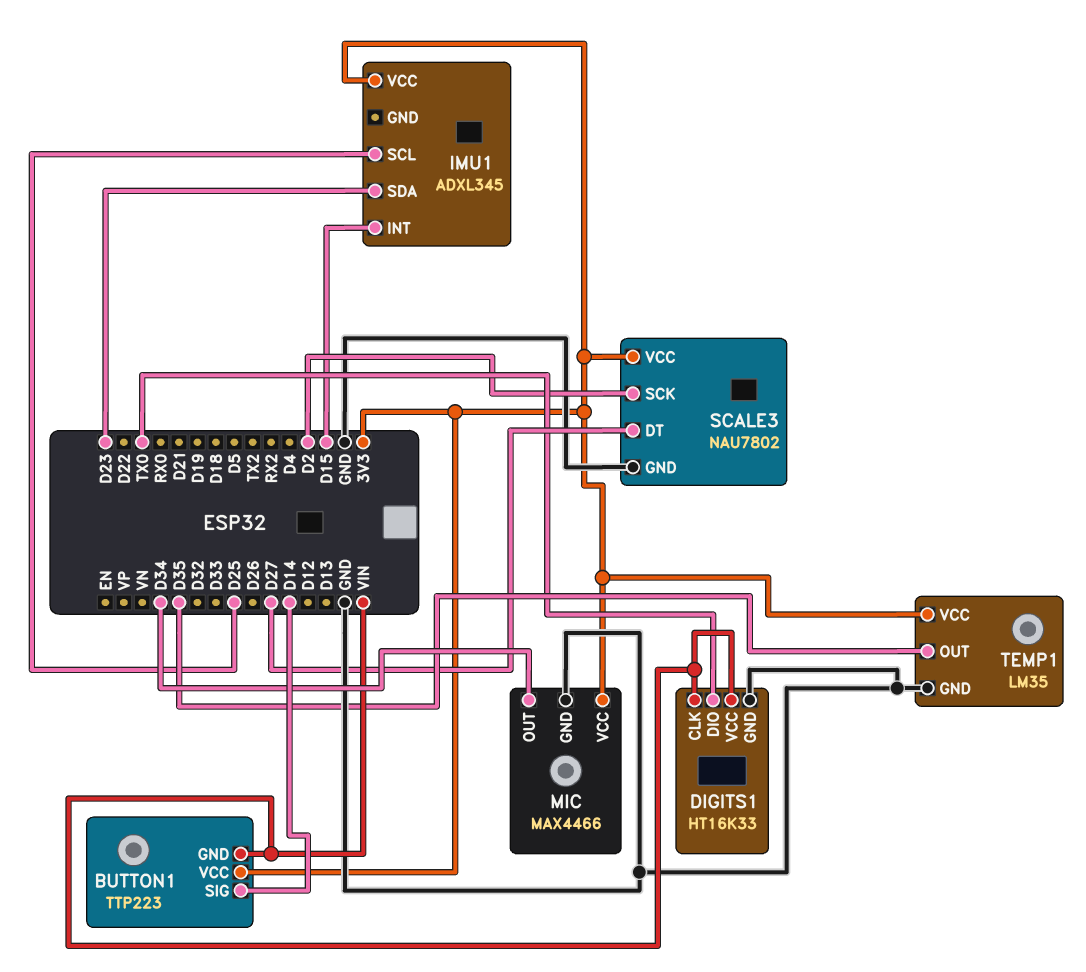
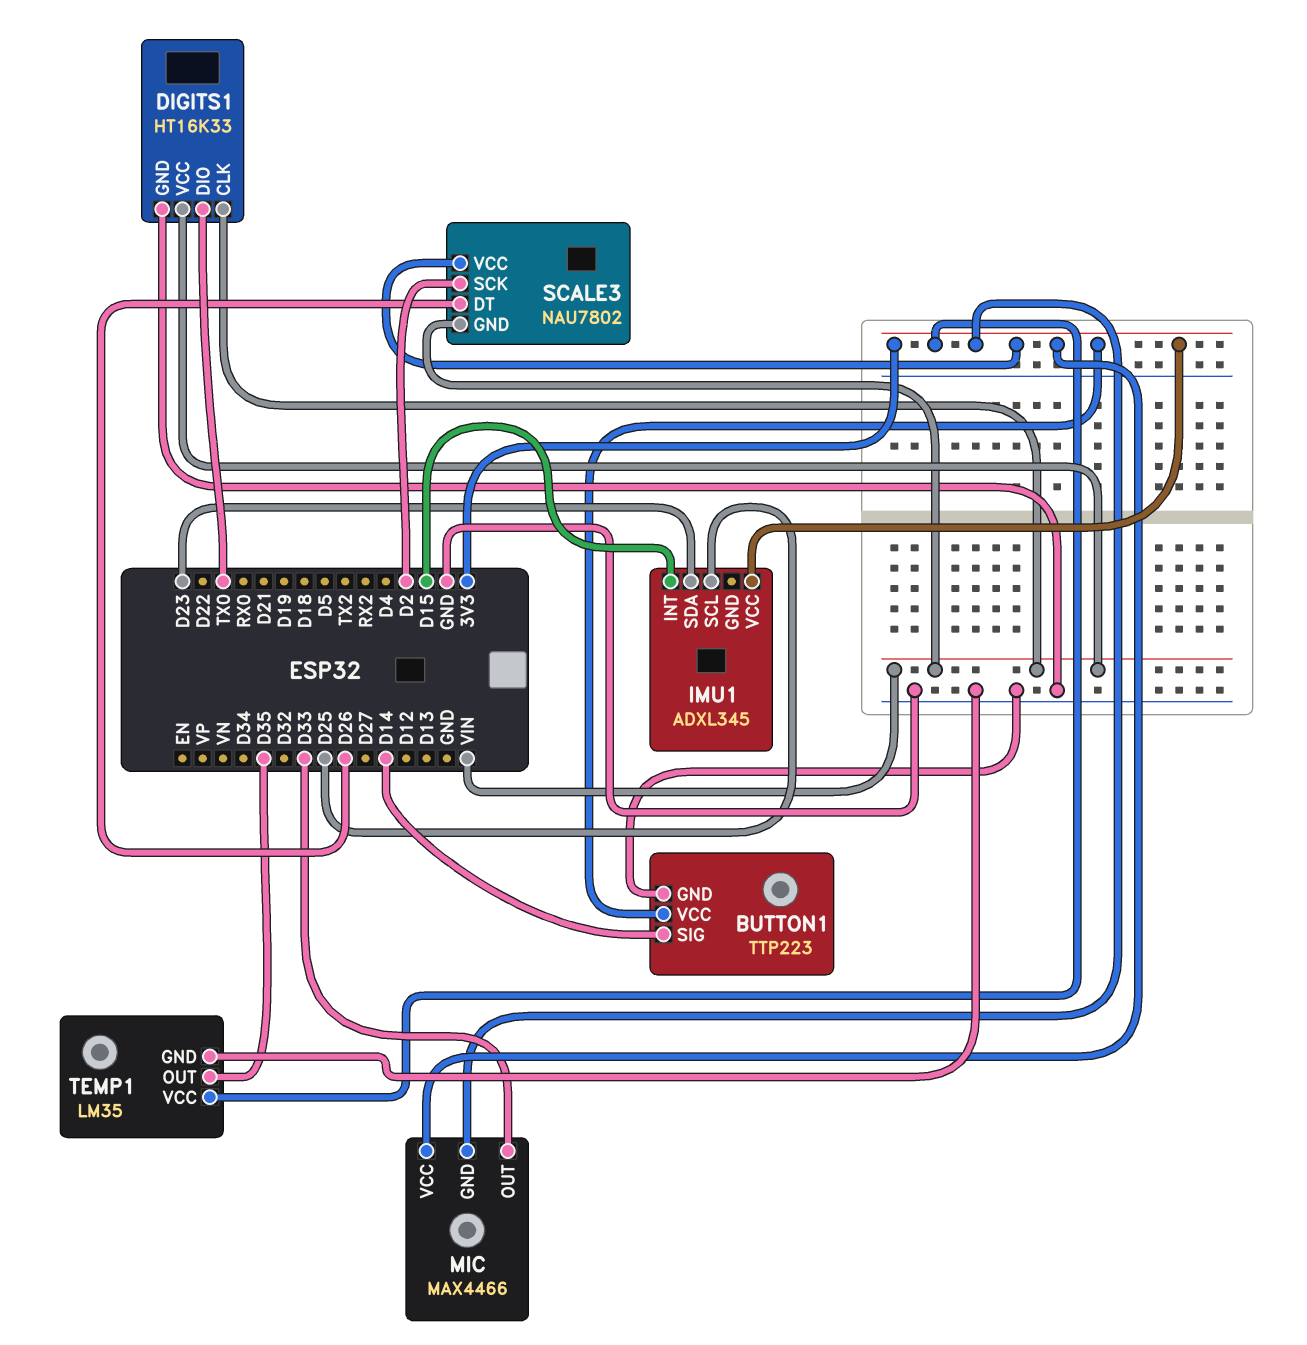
BUTTON1 pin GND: VIN -> GND
MIC pin GND: GND -> 3V3
MIC pin OUT: D34 -> D33
SCALE3 pin DT: D27 -> D26
SCALE3 pin GND: GND -> VIN

